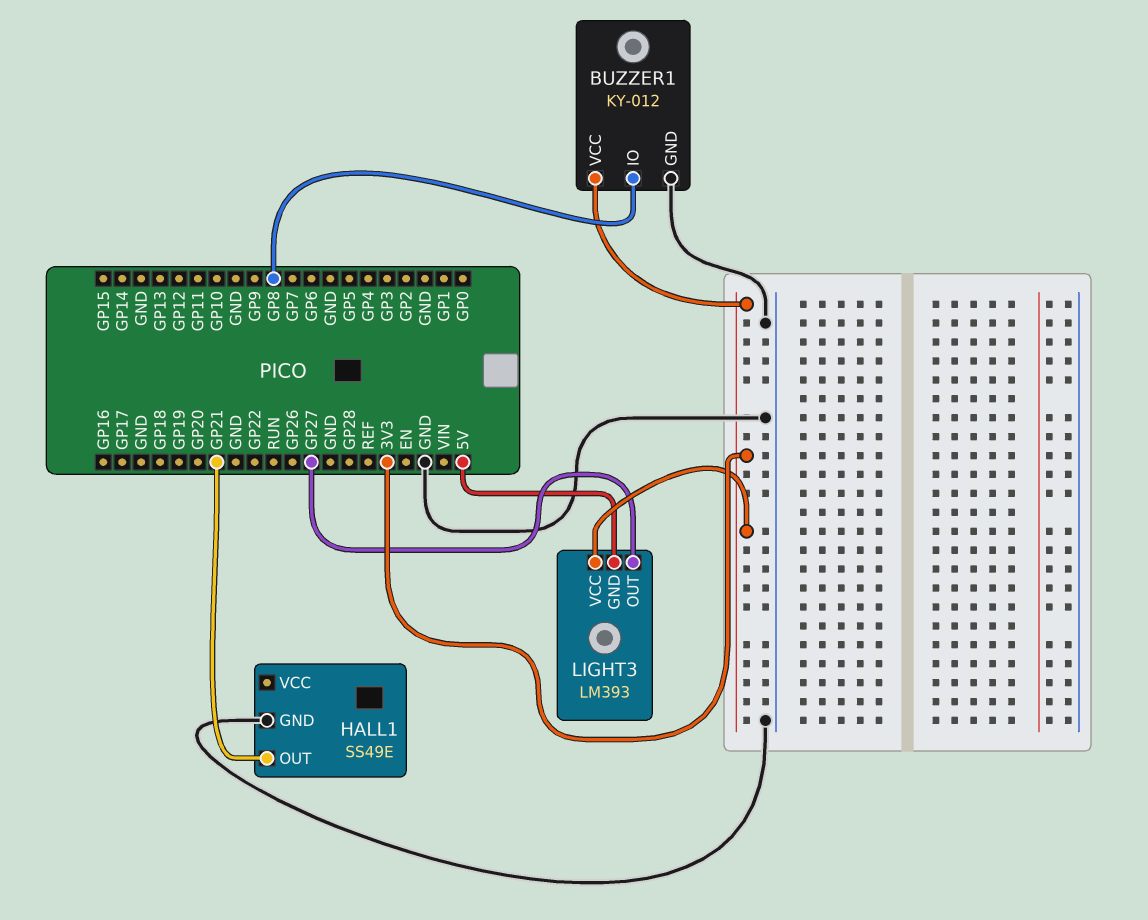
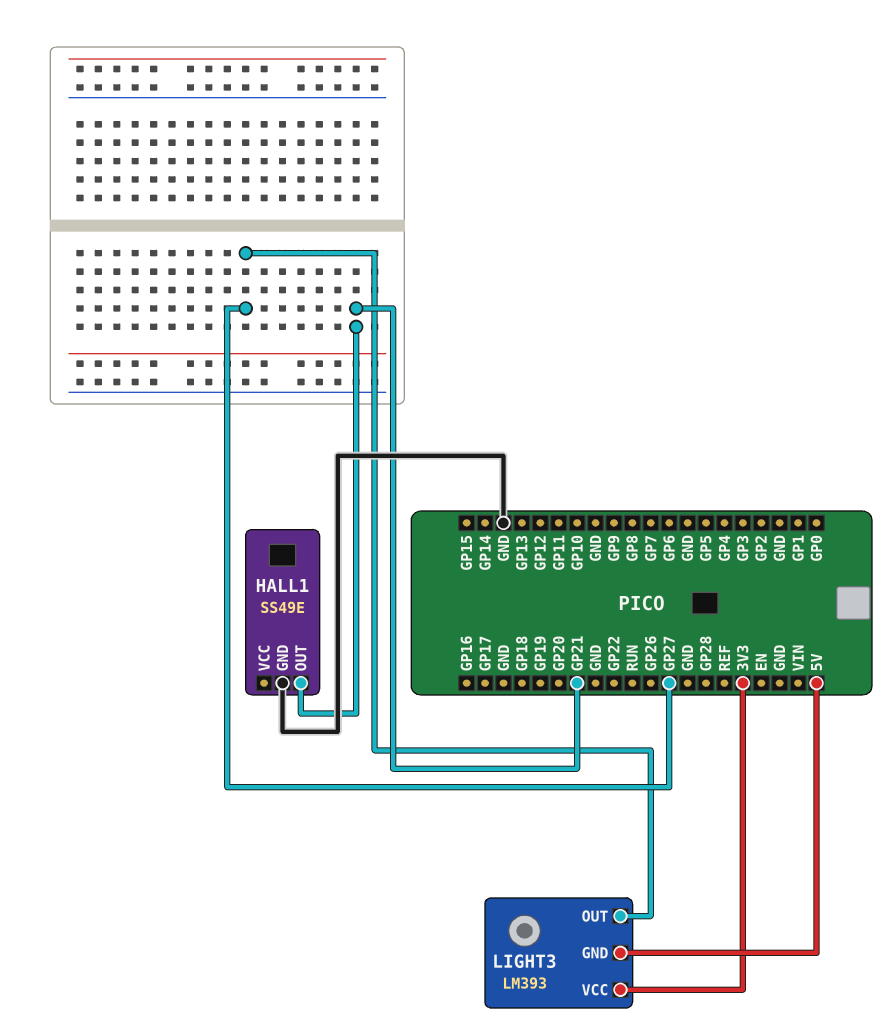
BUZZER1: KY-012 -> none
BUZZER1 pin GND: GND -> none
BUZZER1 pin IO: GP8 -> none
BUZZER1 pin VCC: 3V3 -> none

